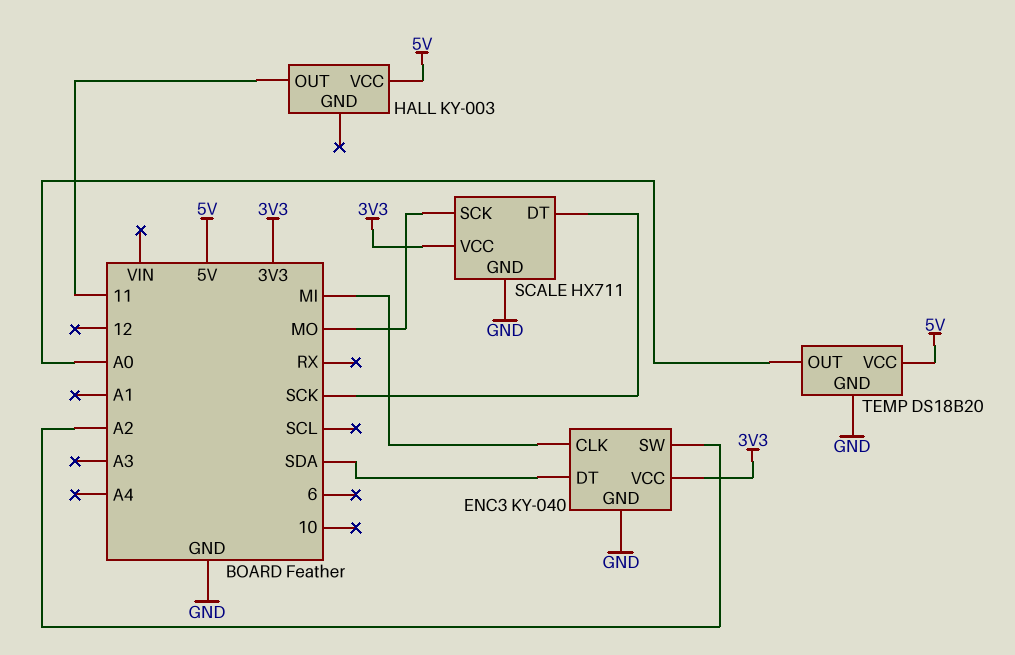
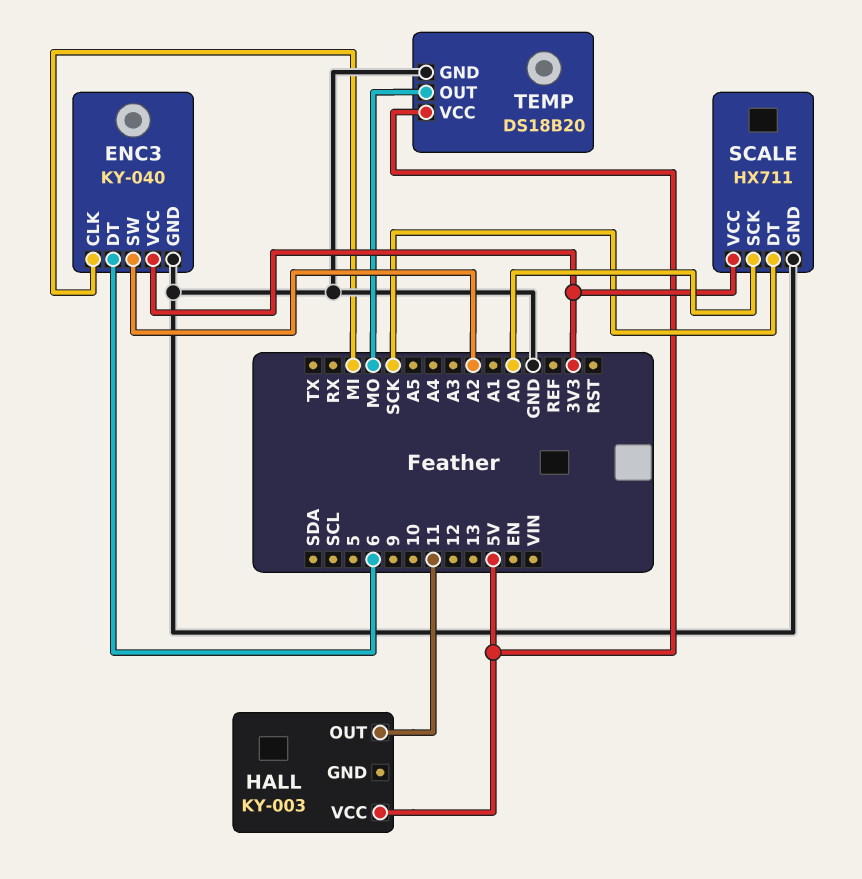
ENC3 pin DT: SDA -> 6
SCALE pin SCK: MO -> A0
TEMP pin OUT: A0 -> MO

